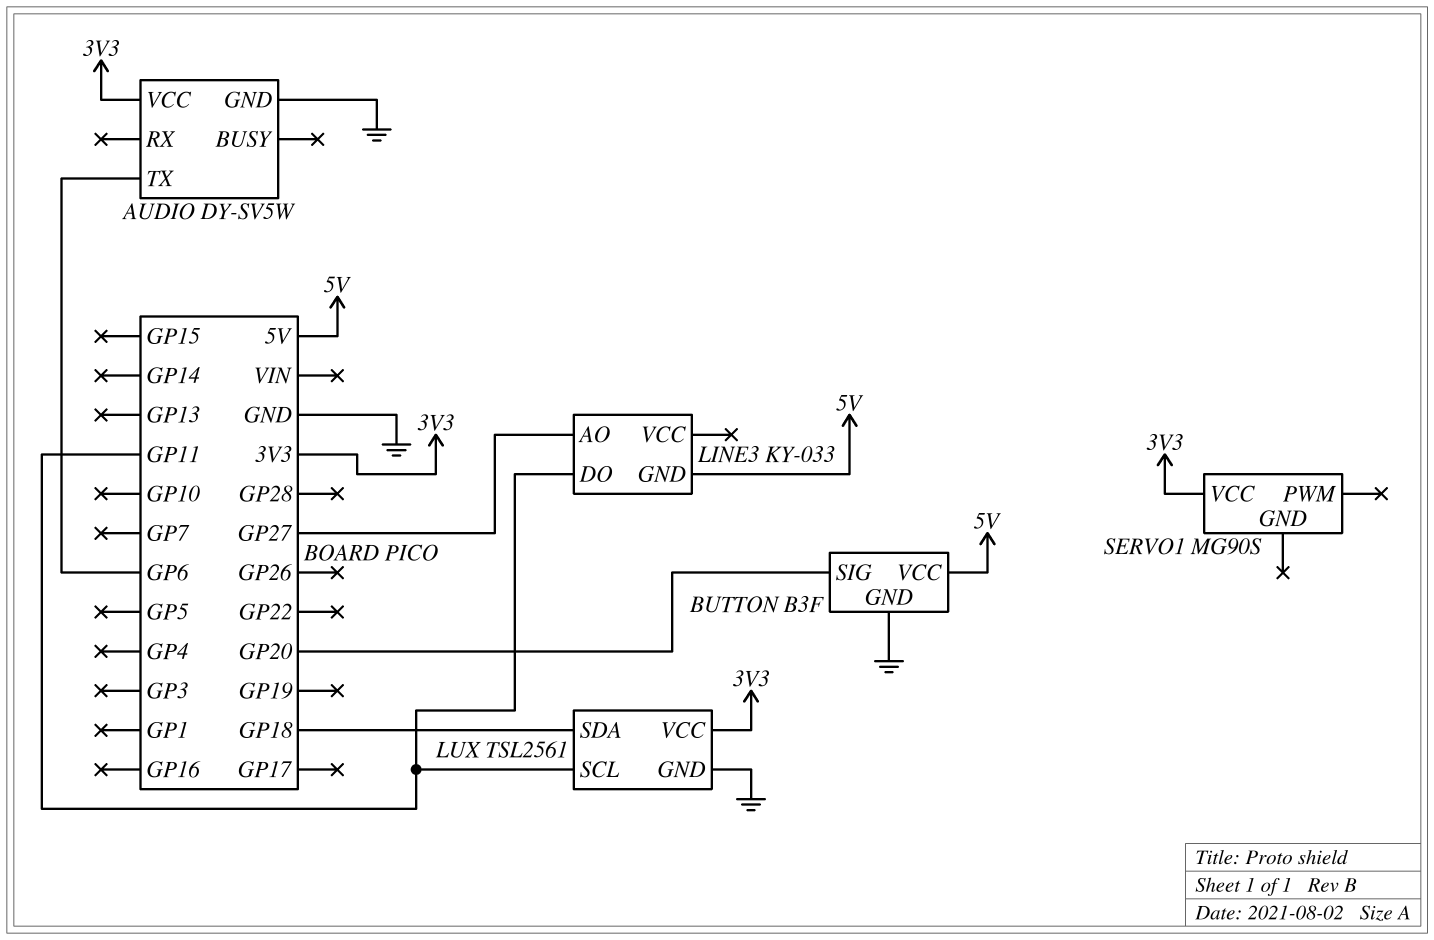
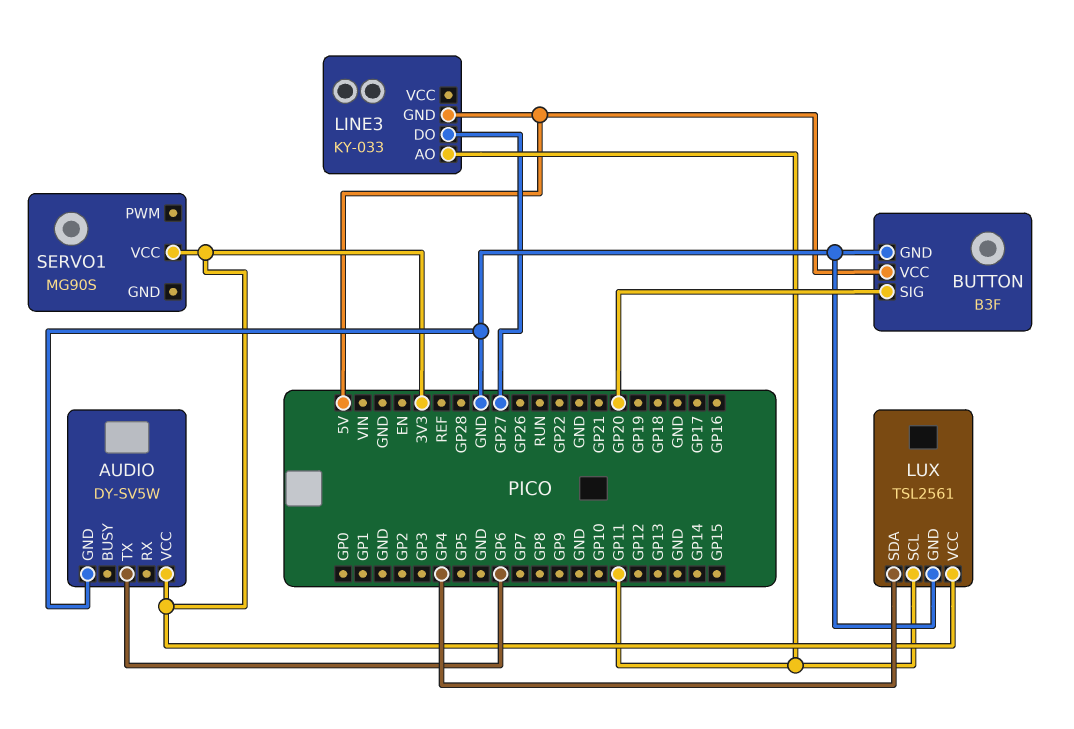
LINE3 pin AO: GP27 -> GP11
LINE3 pin DO: GP11 -> GP27
LUX pin SDA: GP18 -> GP4

